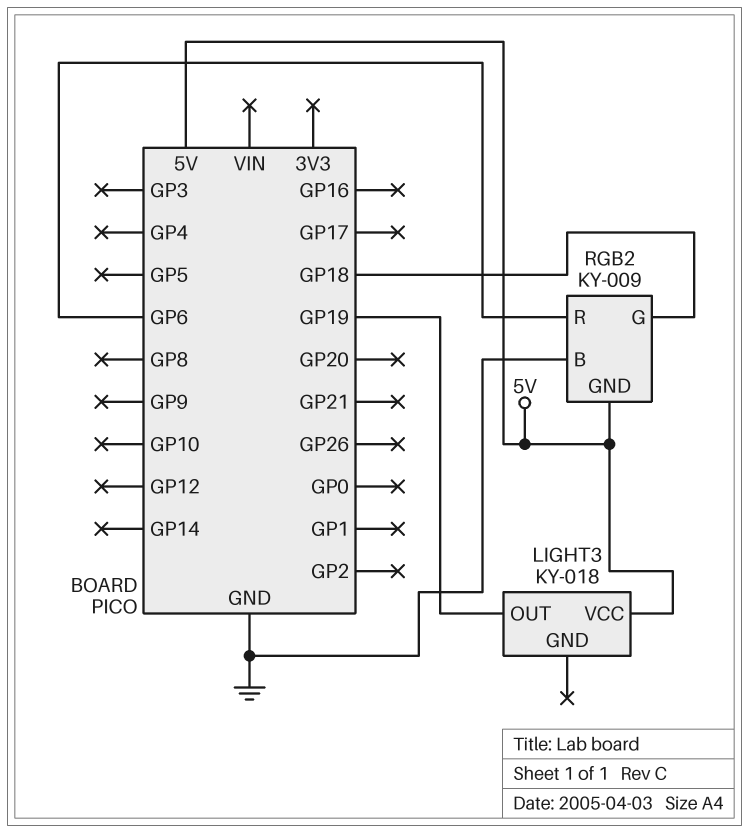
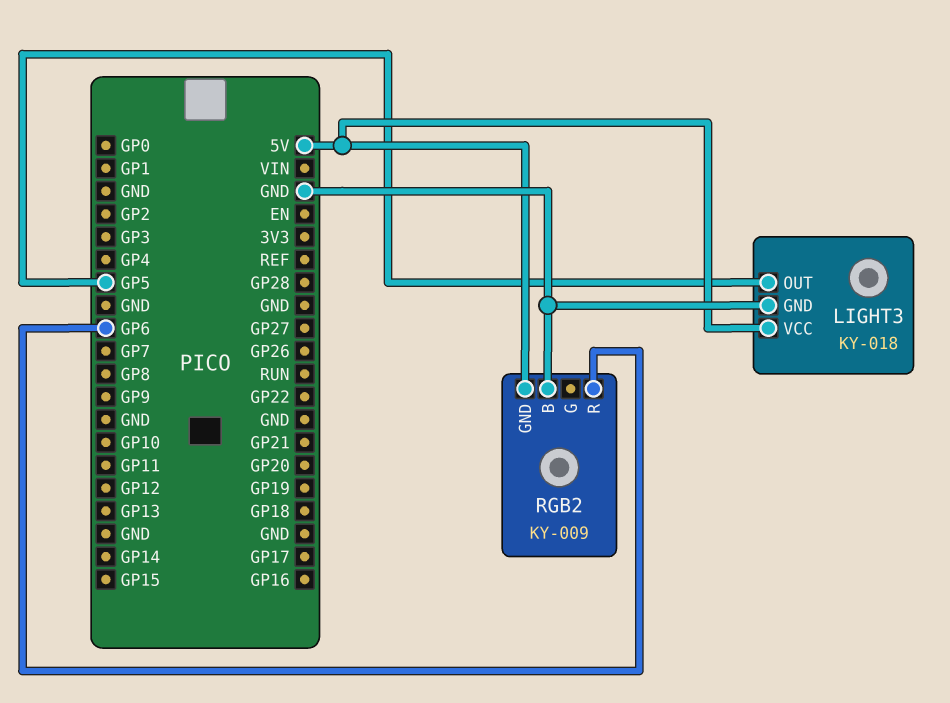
LIGHT3 pin GND: none -> GND
LIGHT3 pin OUT: GP19 -> GP5
RGB2 pin G: GP18 -> none

